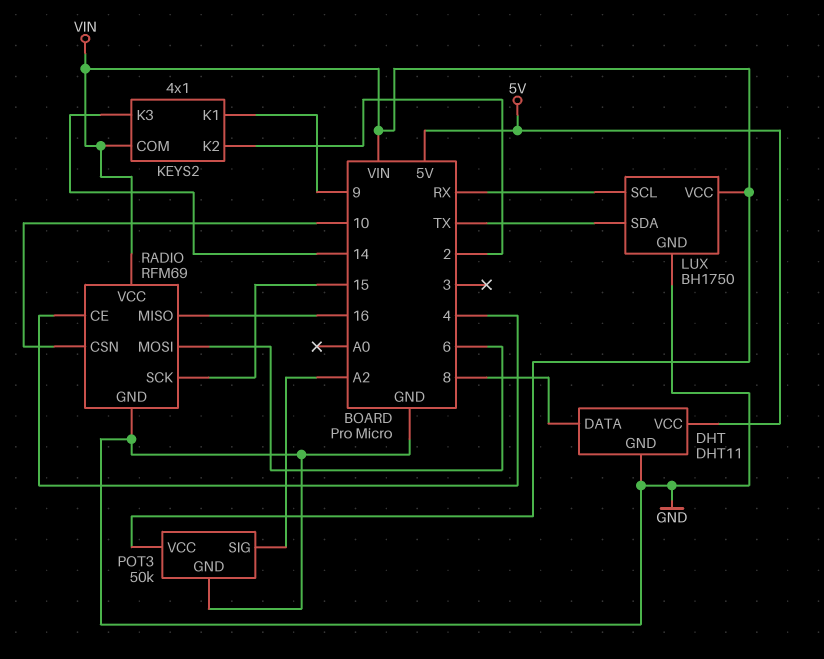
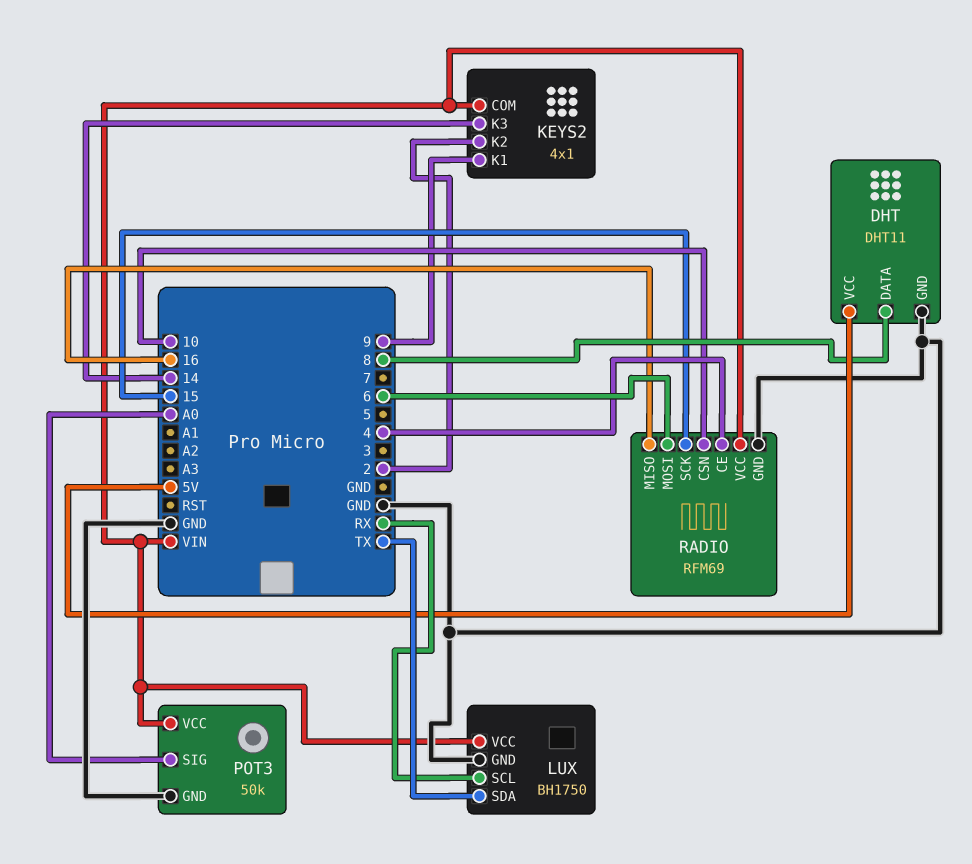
POT3 pin SIG: A2 -> A0

